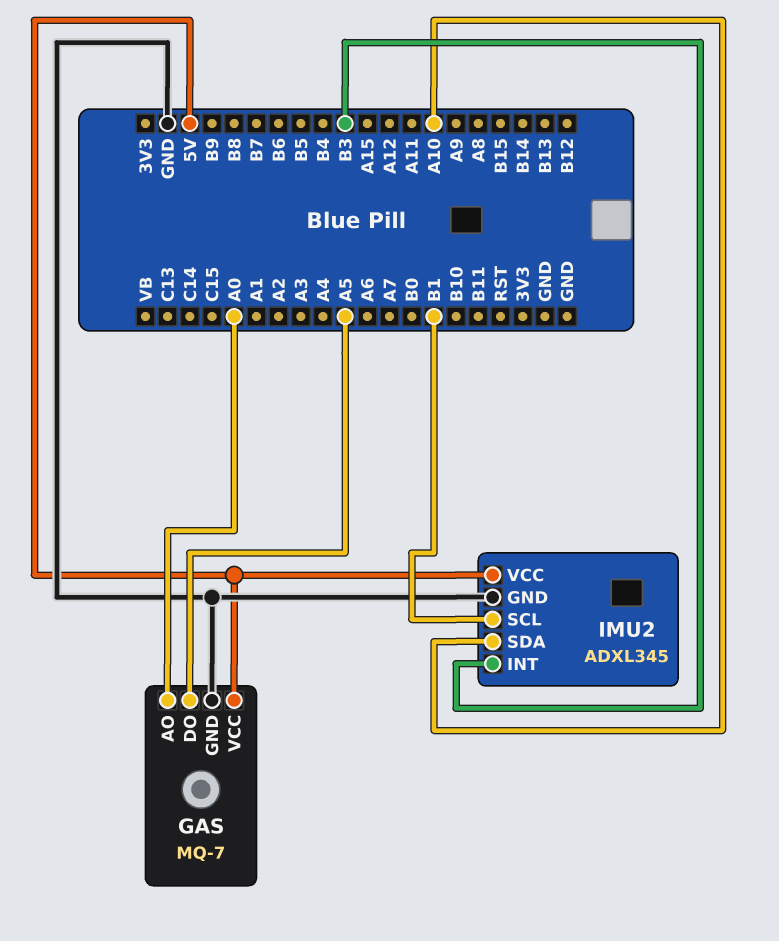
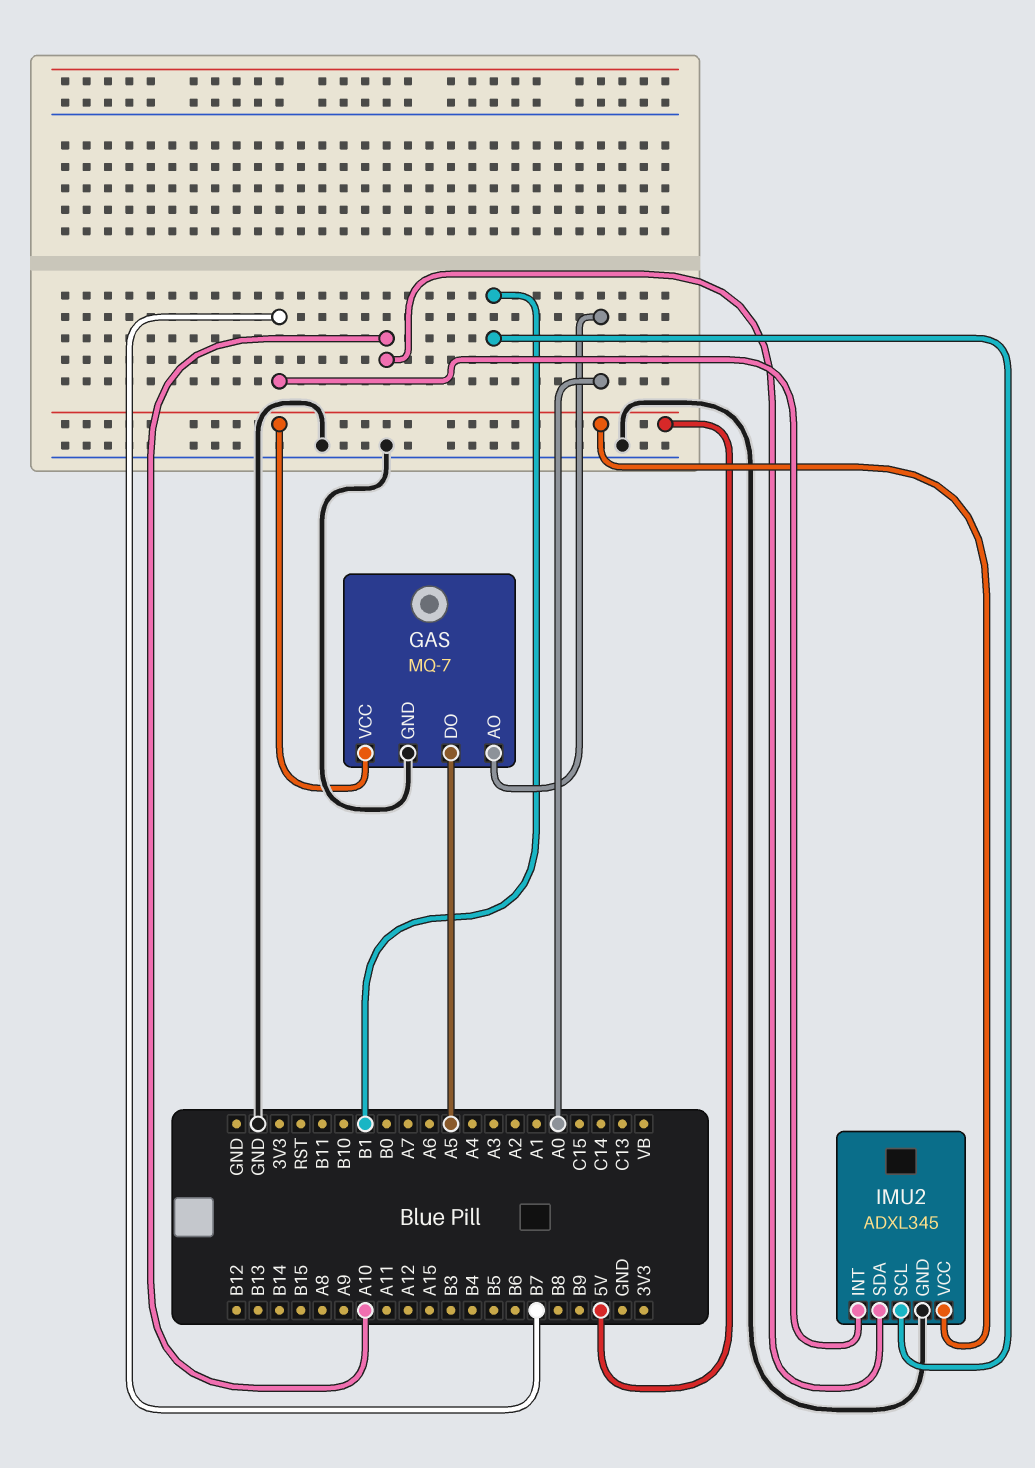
IMU2 pin INT: B3 -> B7

